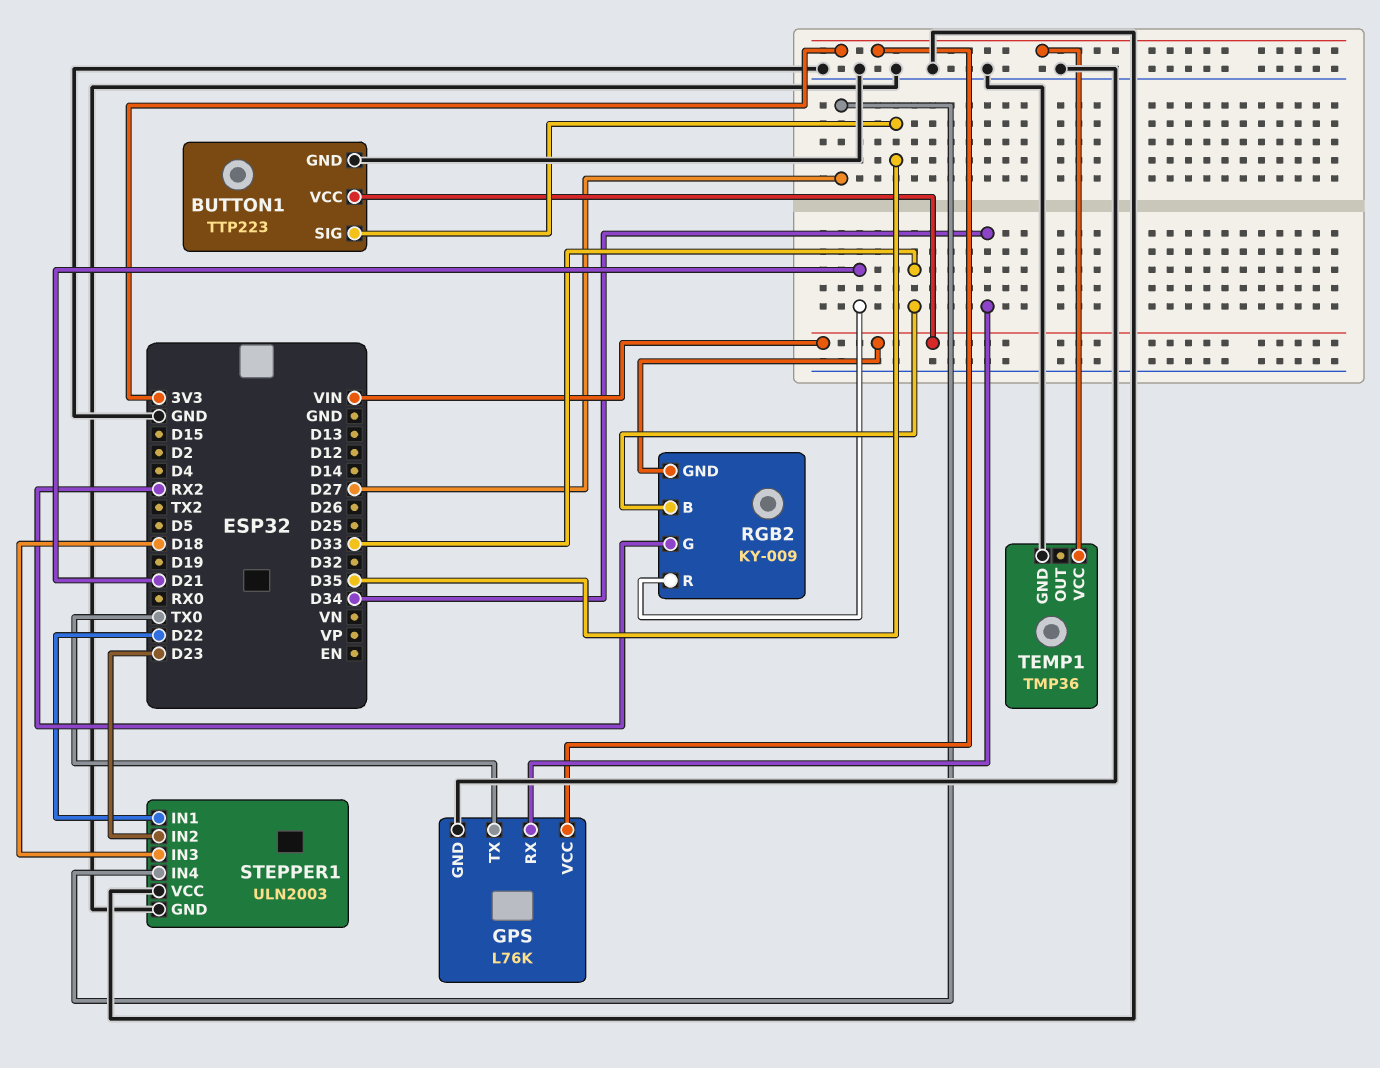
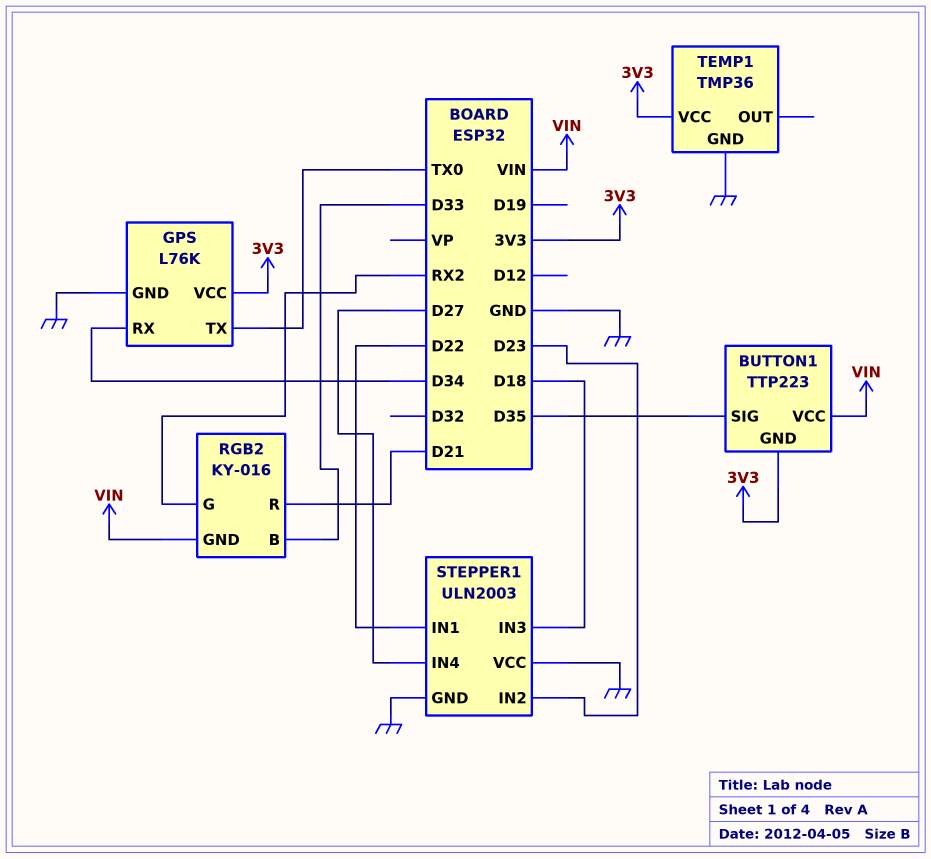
BUTTON1 pin GND: GND -> 3V3
RGB2: KY-009 -> KY-016

